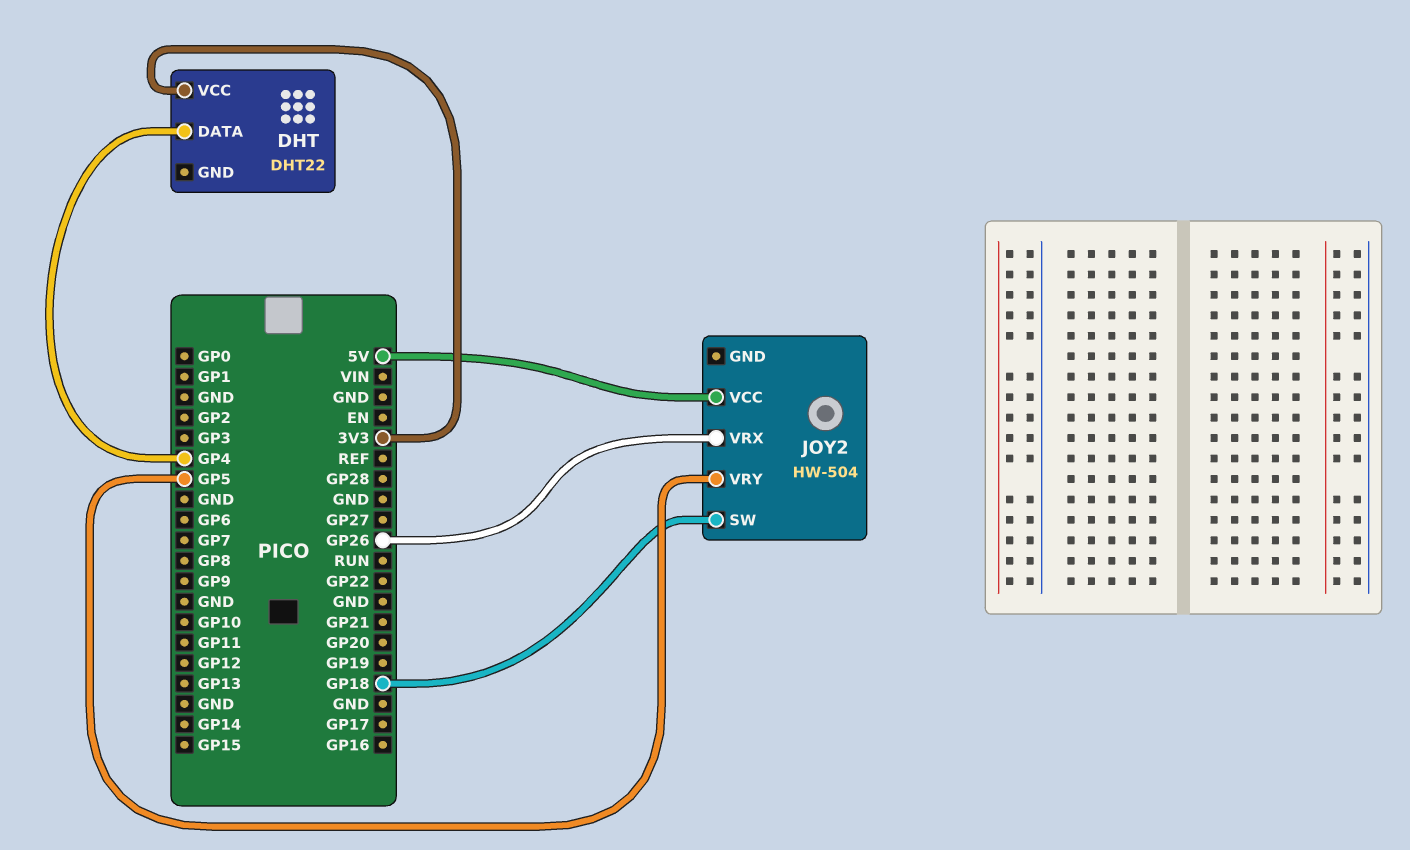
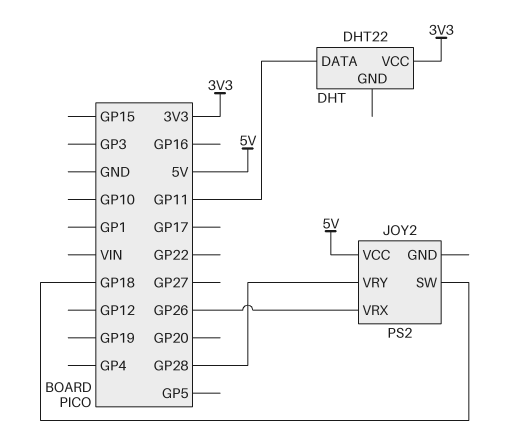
DHT pin DATA: GP4 -> GP11
JOY2: HW-504 -> PS2
JOY2 pin VRY: GP5 -> GP28

